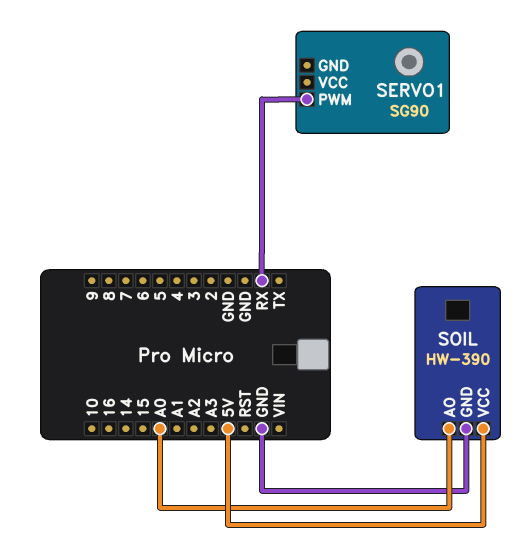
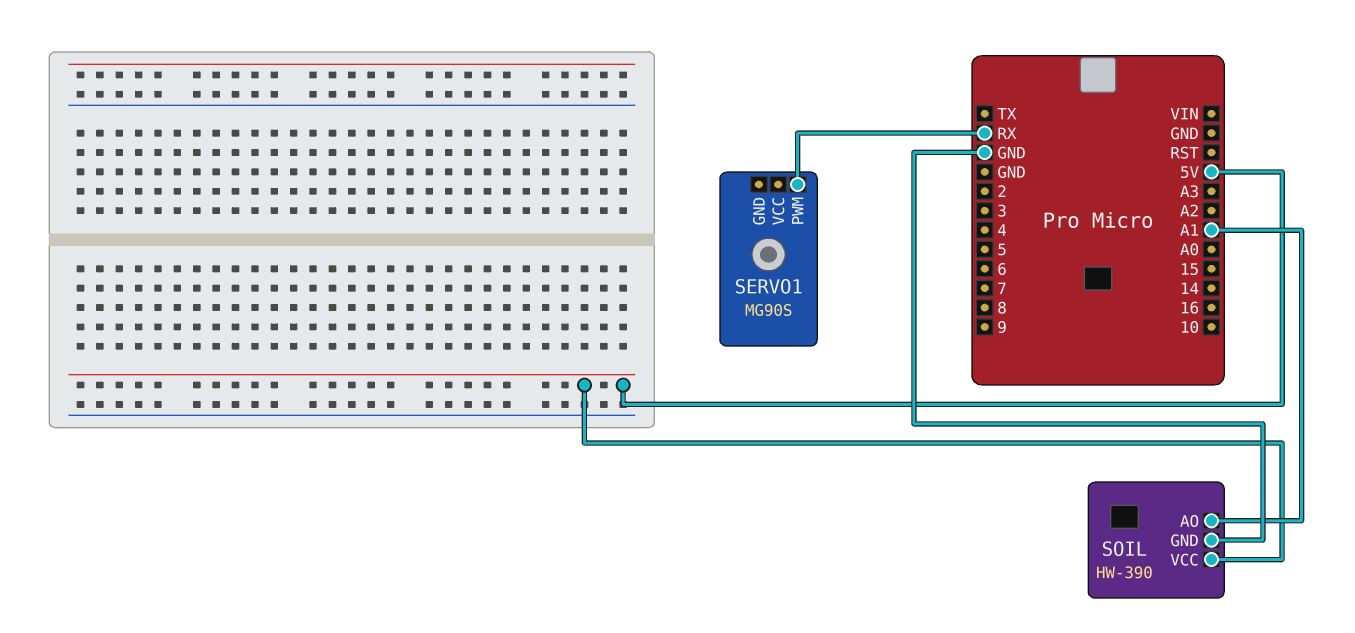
SERVO1: SG90 -> MG90S
SOIL pin AO: A0 -> A1

